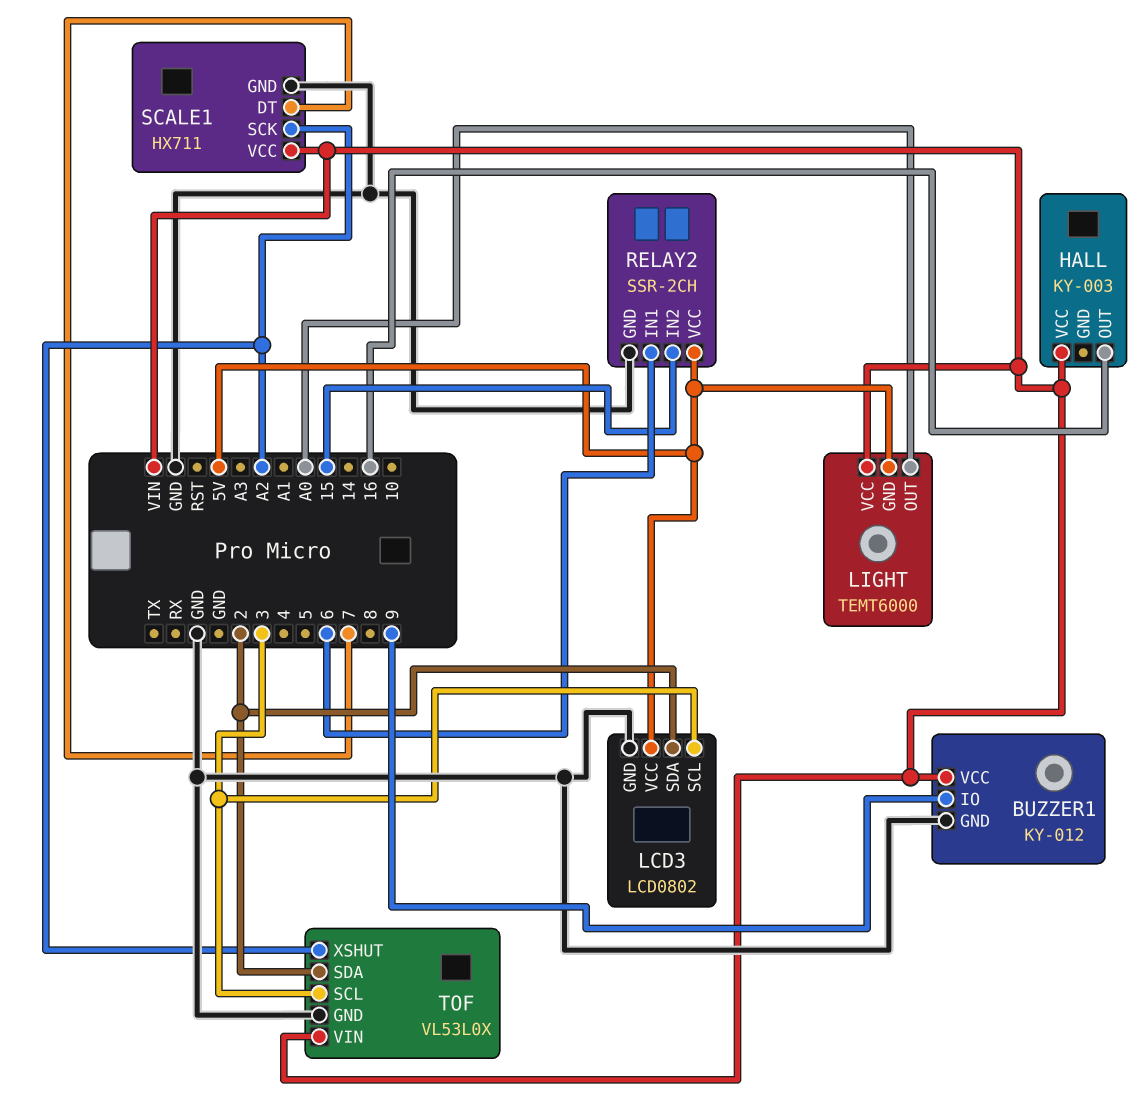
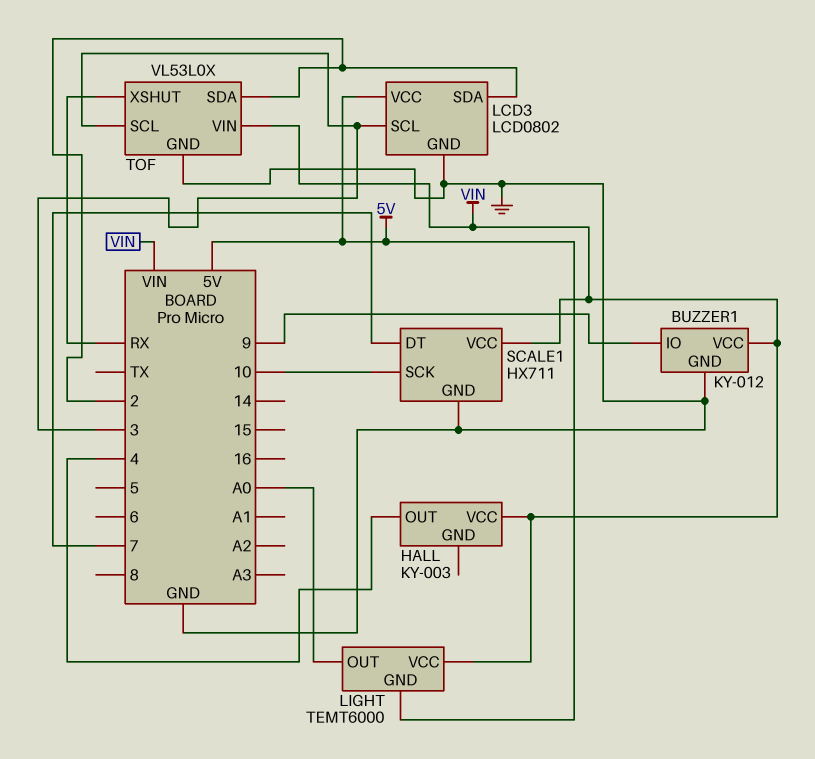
HALL pin OUT: 16 -> 4
RELAY2: SSR-2CH -> none
RELAY2 pin GND: GND -> none
RELAY2 pin IN1: 6 -> none
RELAY2 pin IN2: 15 -> none
RELAY2 pin VCC: 5V -> none
SCALE1 pin SCK: A2 -> 10
TOF pin XSHUT: A2 -> RX

